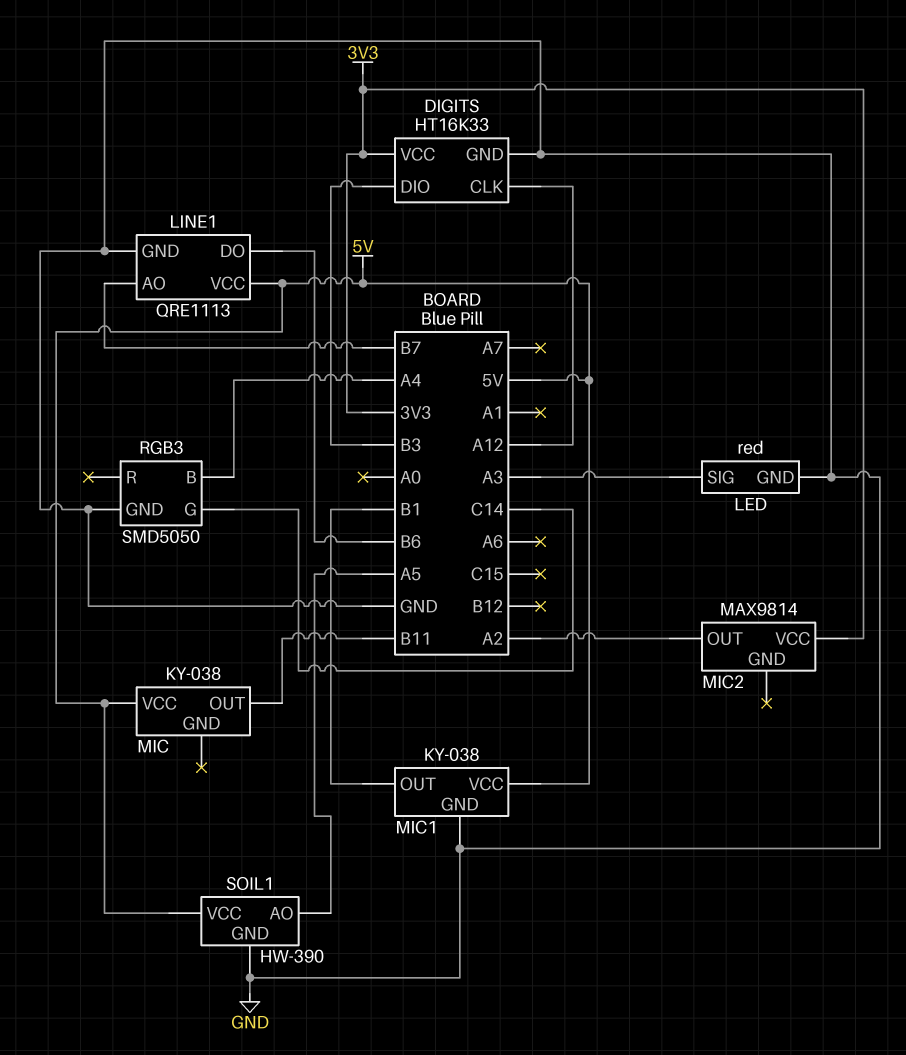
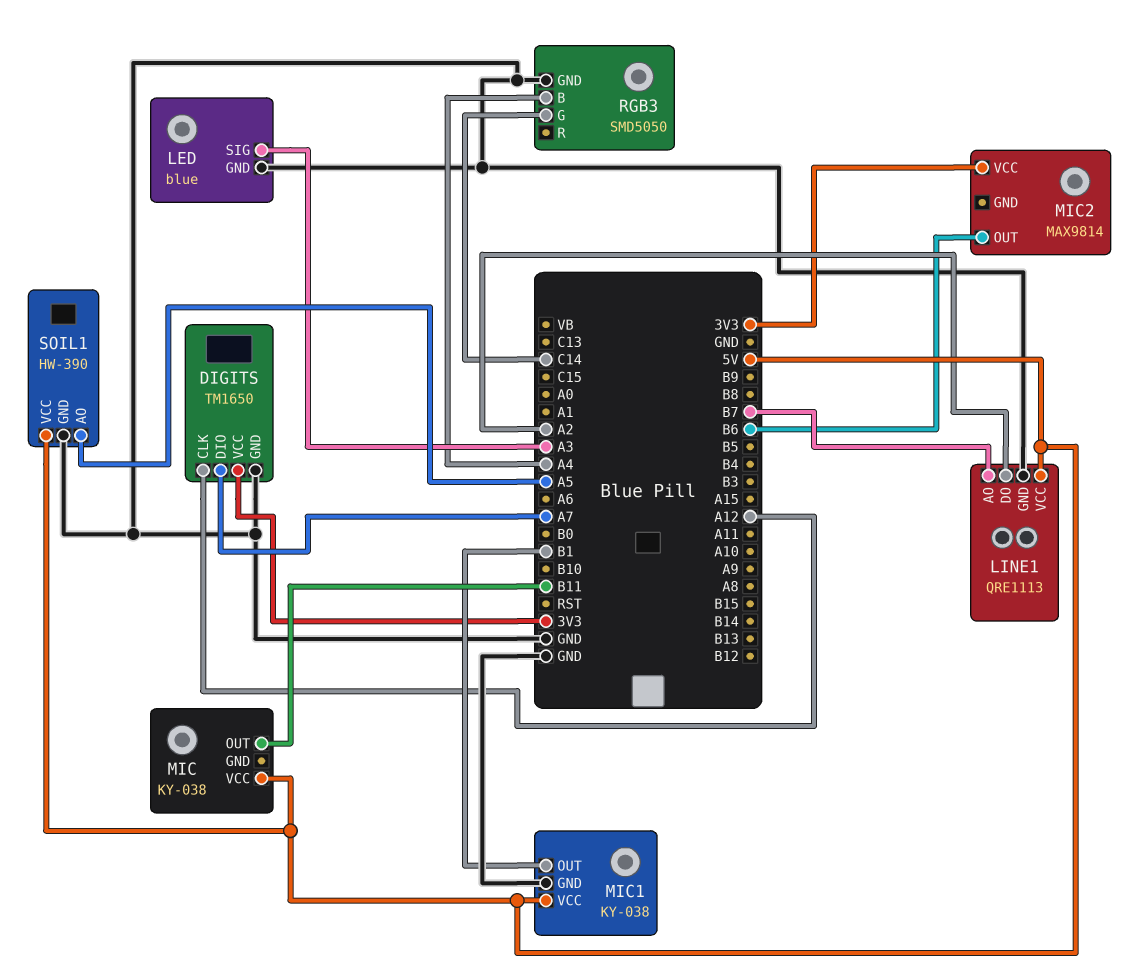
DIGITS: HT16K33 -> TM1650
DIGITS pin DIO: B3 -> A7
LED: red -> blue
LINE1 pin DO: B6 -> A2
MIC2 pin OUT: A2 -> B6

